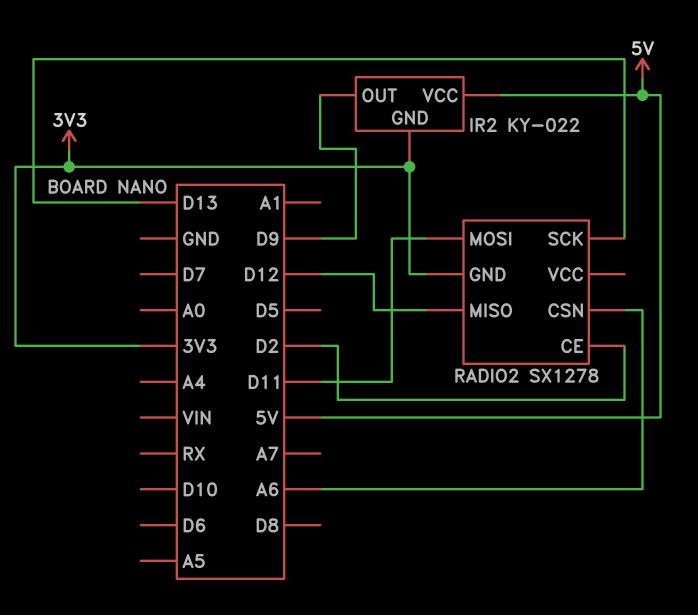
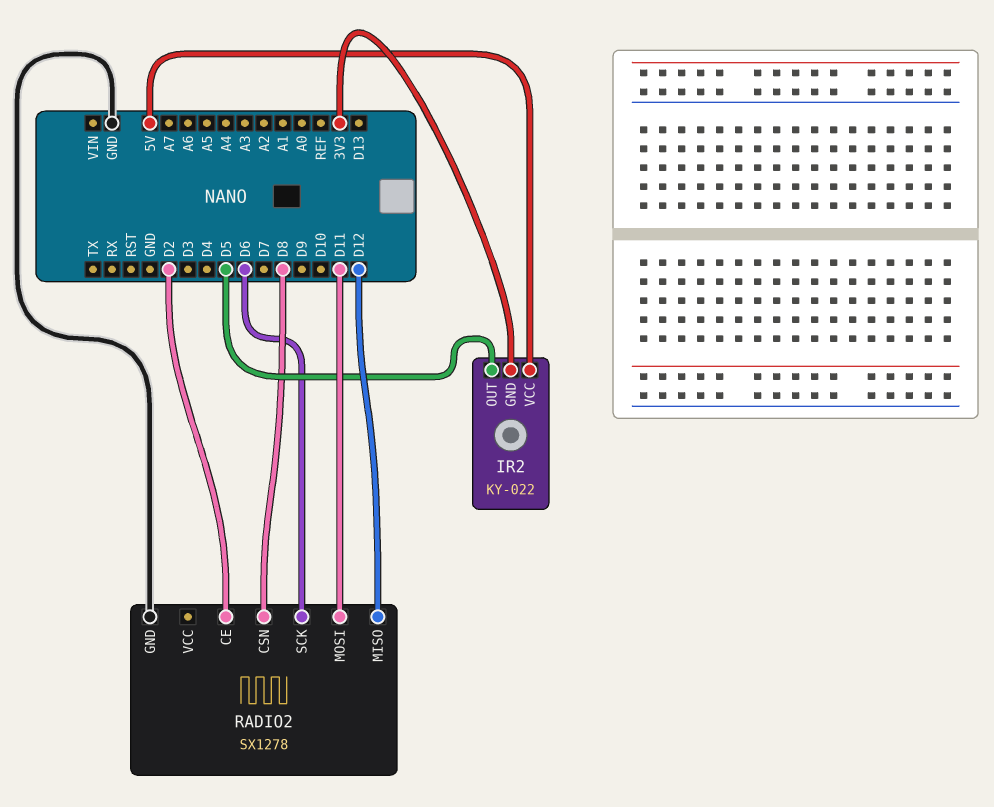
IR2 pin OUT: D9 -> D5
RADIO2 pin CSN: A6 -> D8
RADIO2 pin GND: 3V3 -> GND
RADIO2 pin SCK: D13 -> D6

